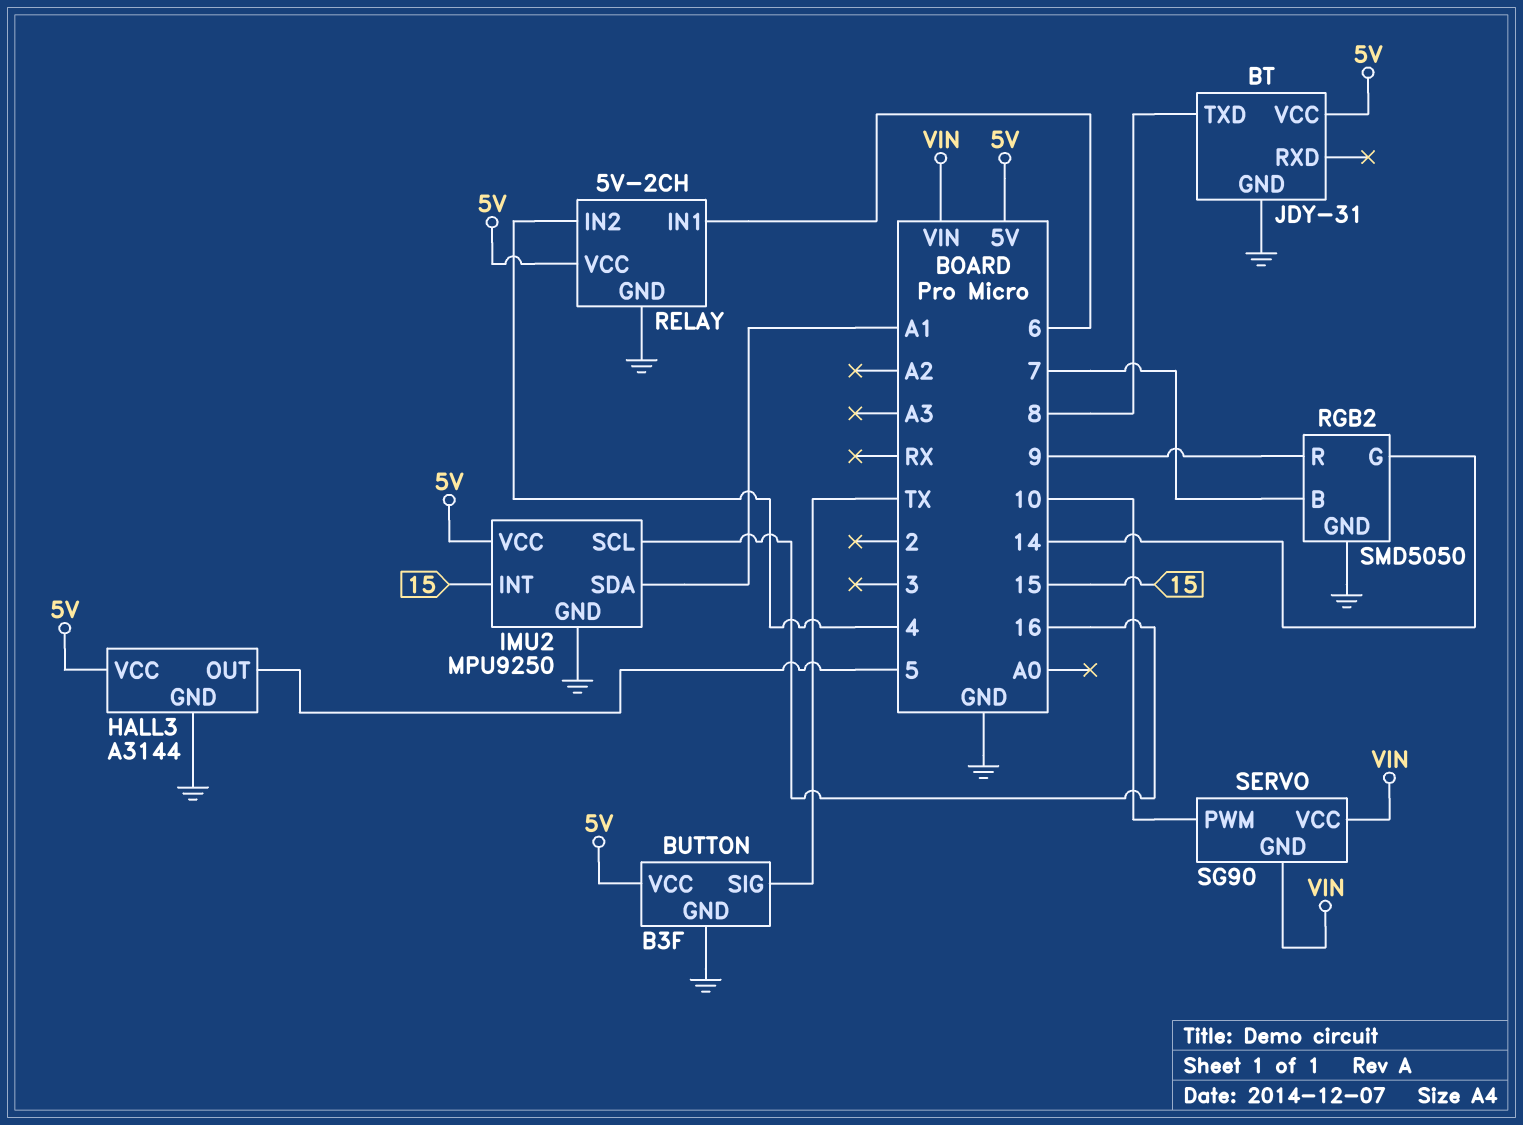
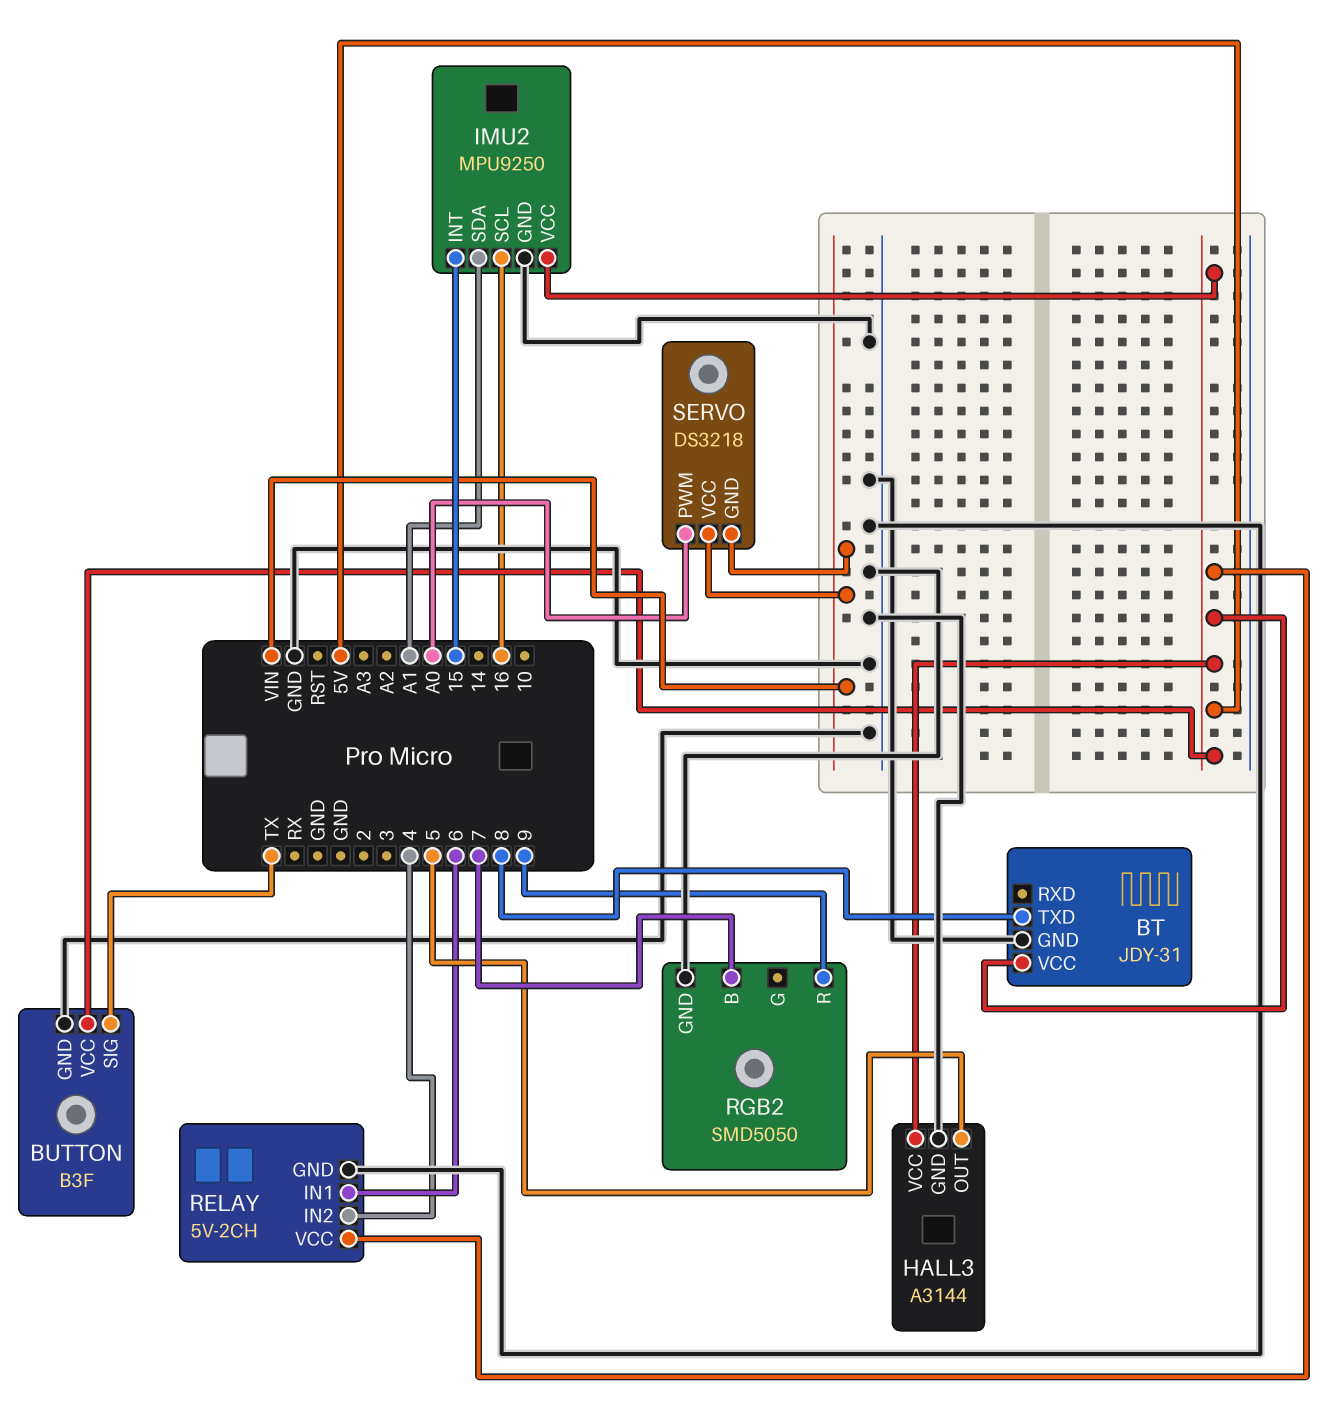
RGB2 pin G: 14 -> none
SERVO: SG90 -> DS3218
SERVO pin PWM: 10 -> A0

